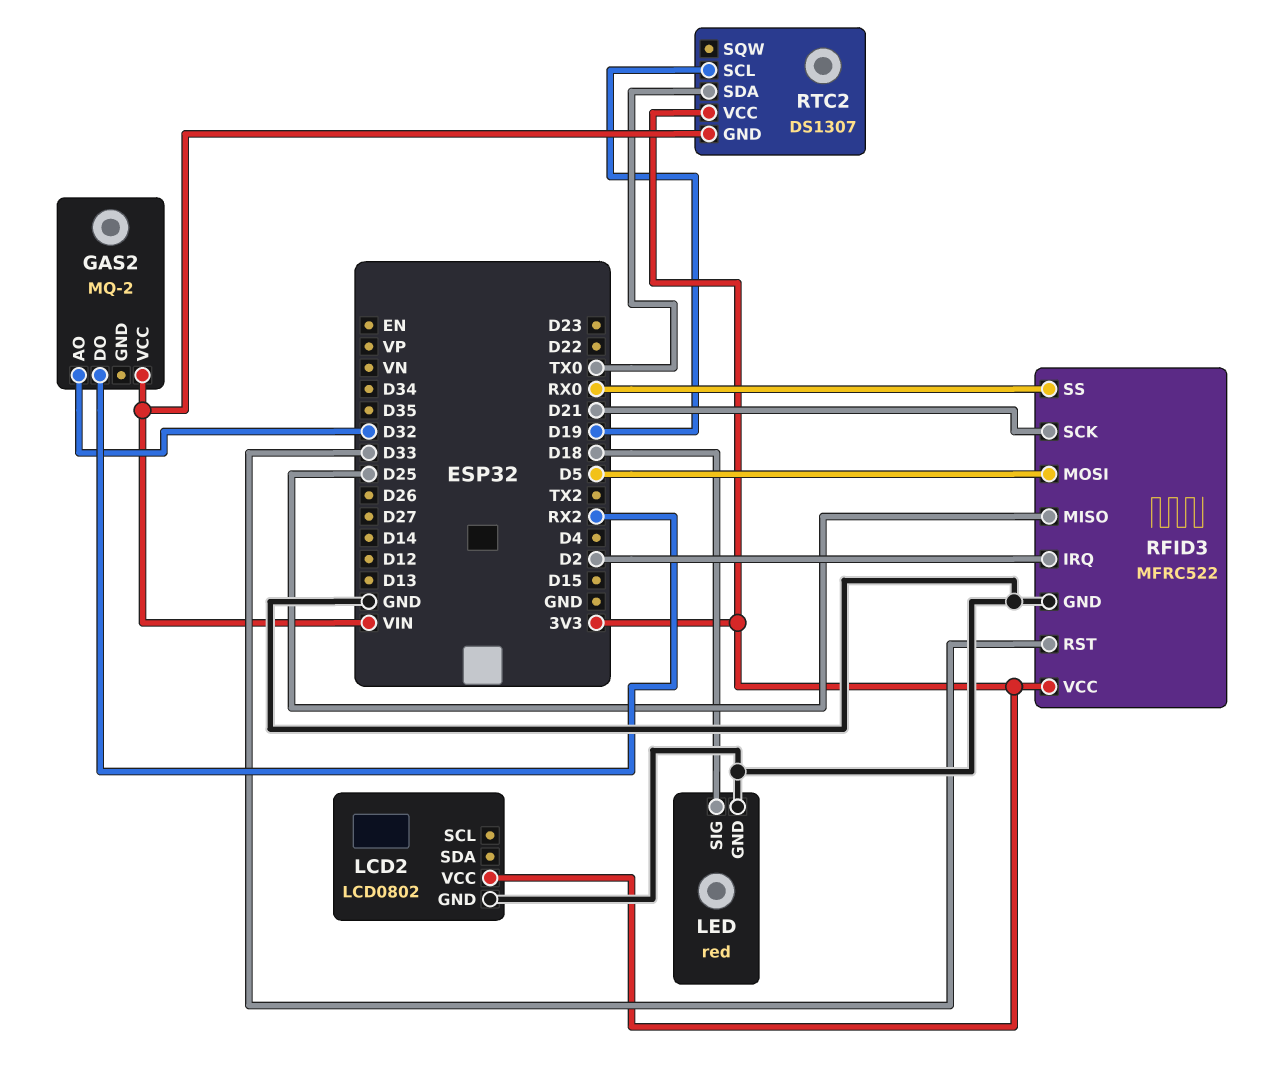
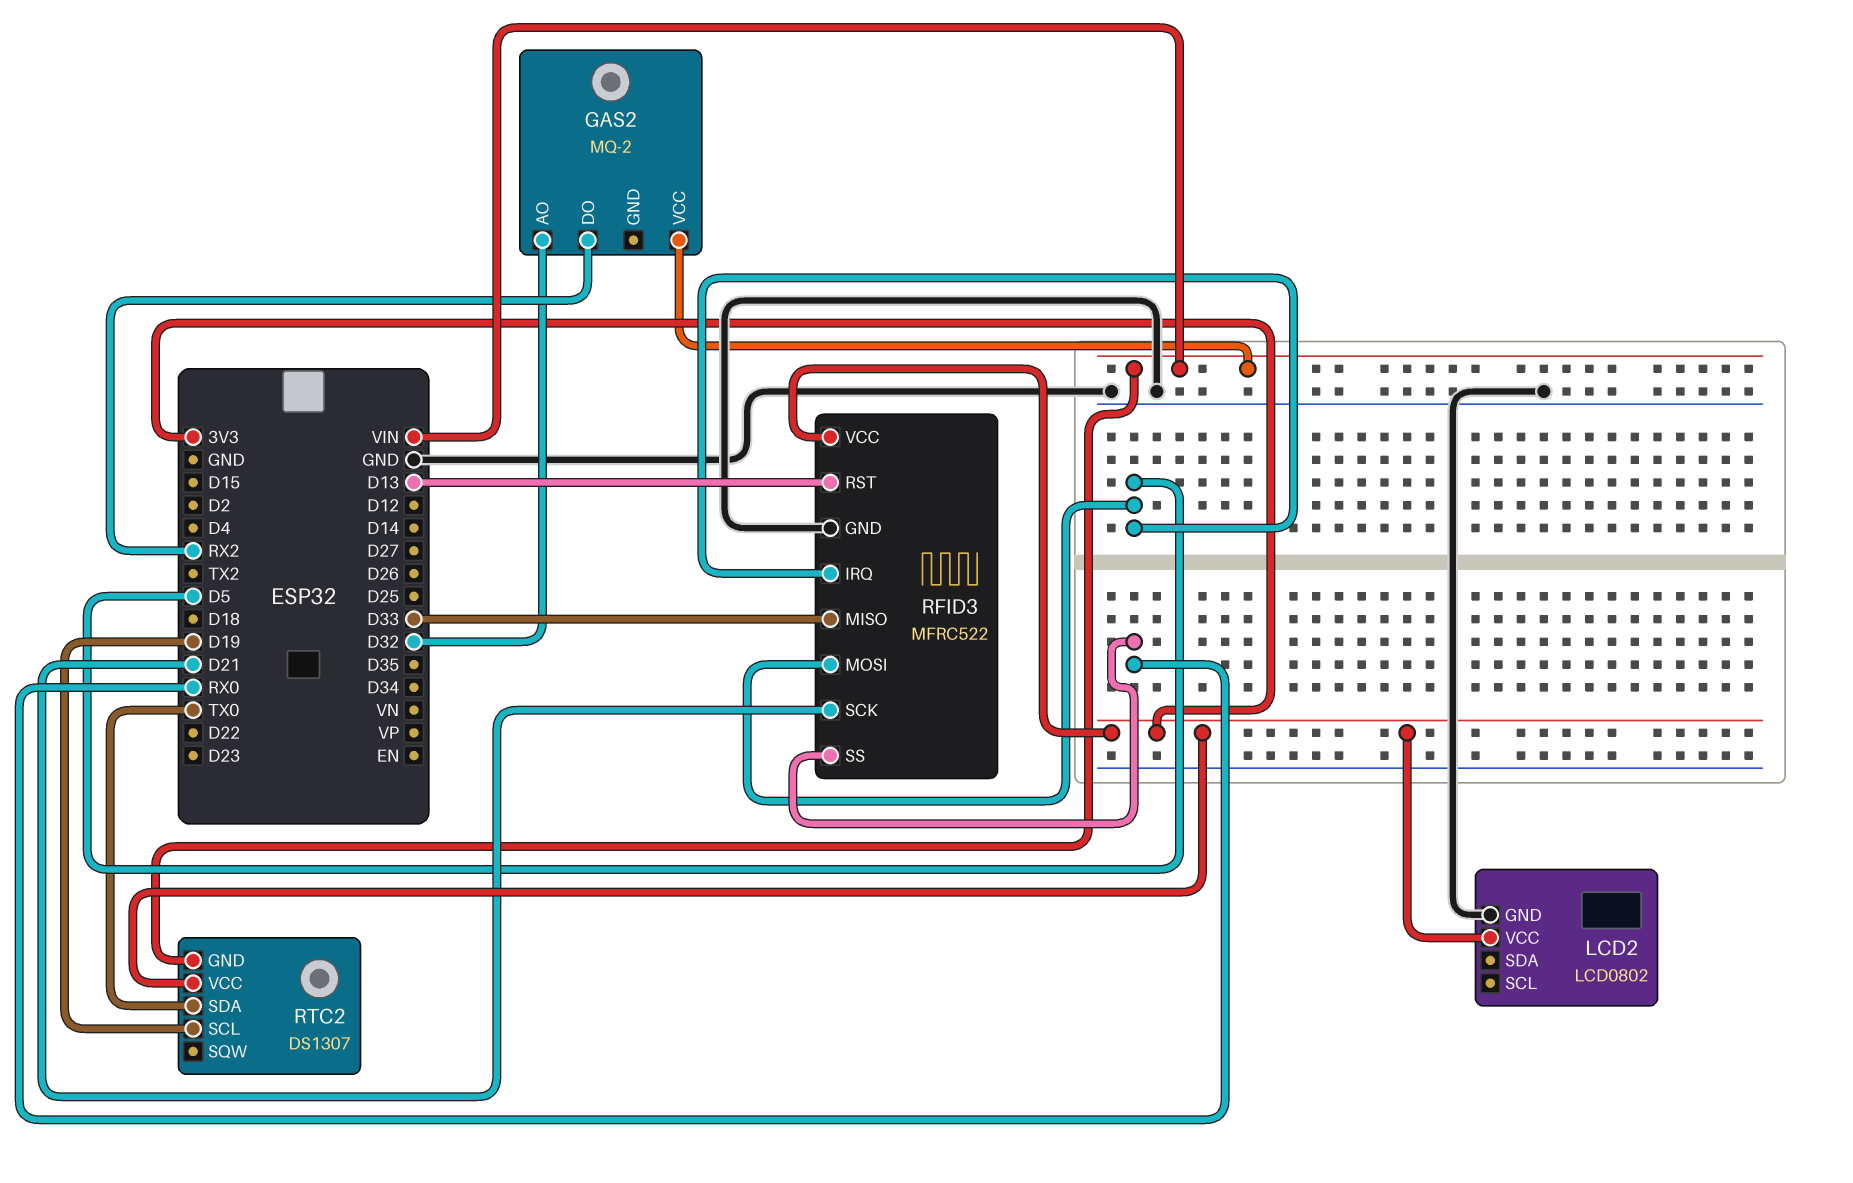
LED: red -> none
LED pin GND: GND -> none
LED pin SIG: D18 -> none
RFID3 pin IRQ: D2 -> D5
RFID3 pin MISO: D25 -> D33
RFID3 pin RST: D33 -> D13

